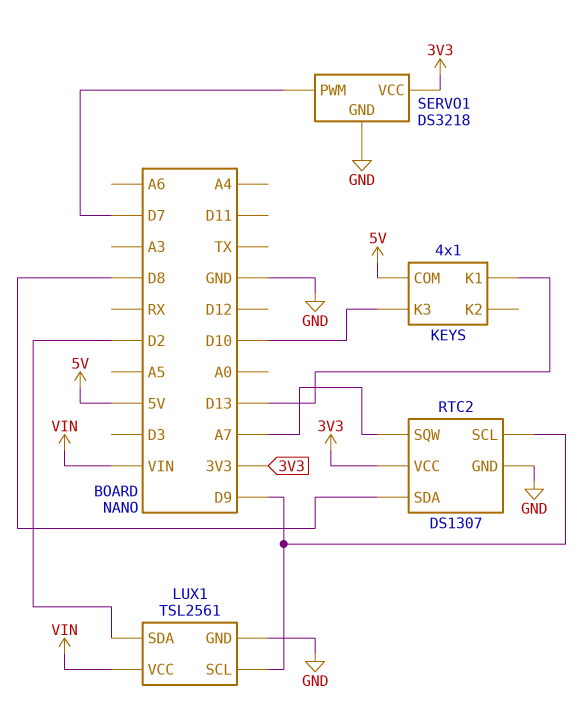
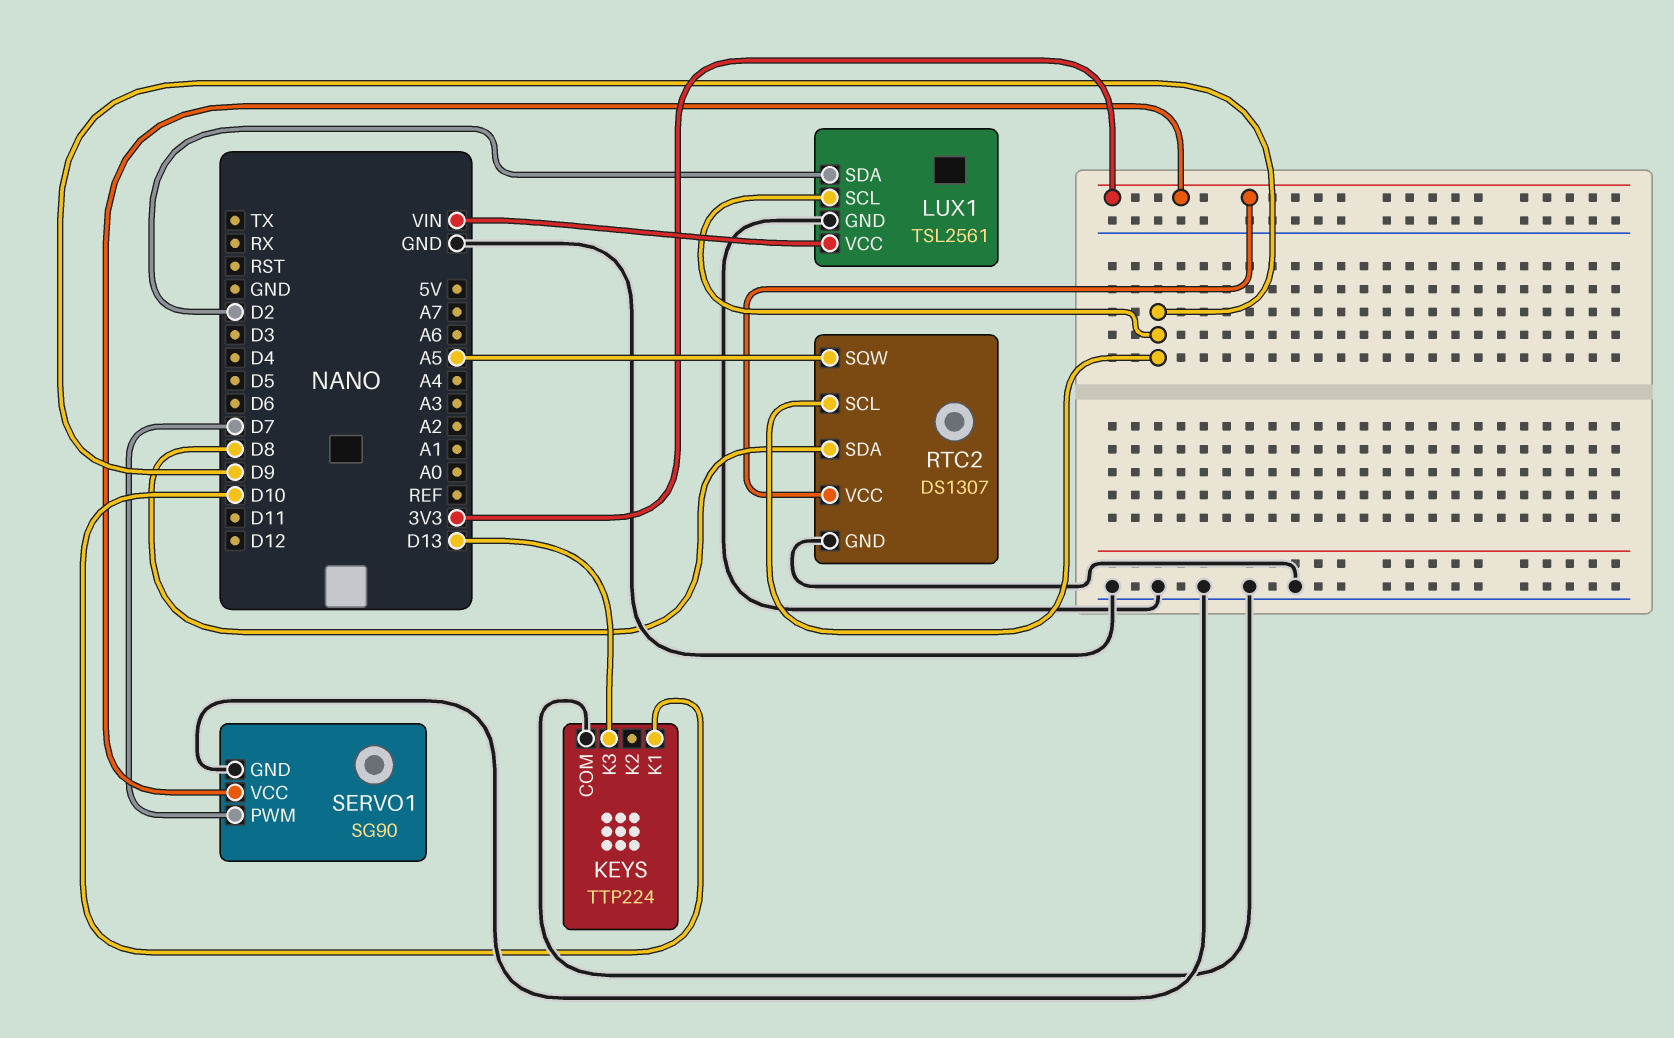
KEYS: 4x1 -> TTP224
KEYS pin COM: 5V -> GND
KEYS pin K1: D13 -> D10
KEYS pin K3: D10 -> D13
RTC2 pin SQW: A7 -> A5
SERVO1: DS3218 -> SG90

